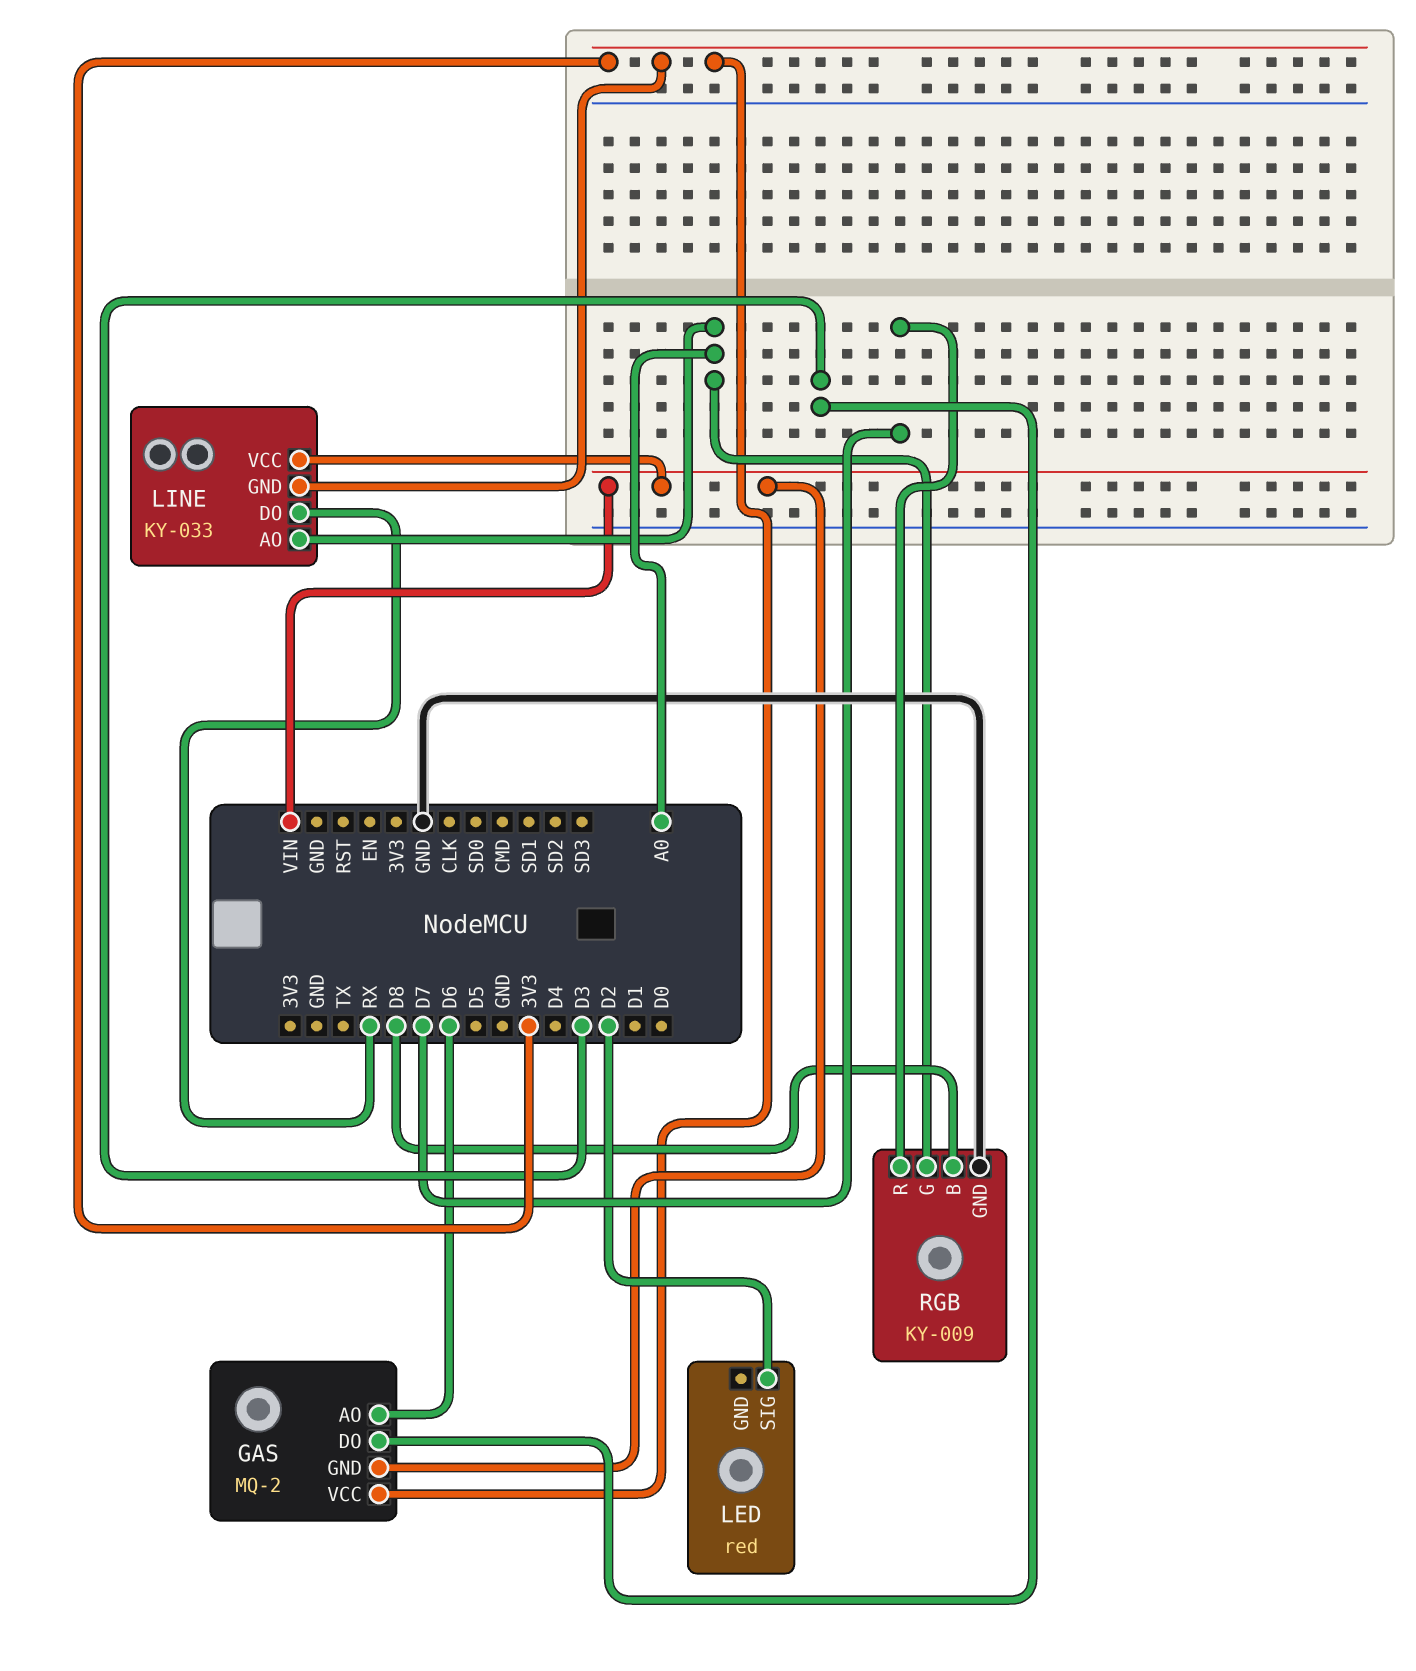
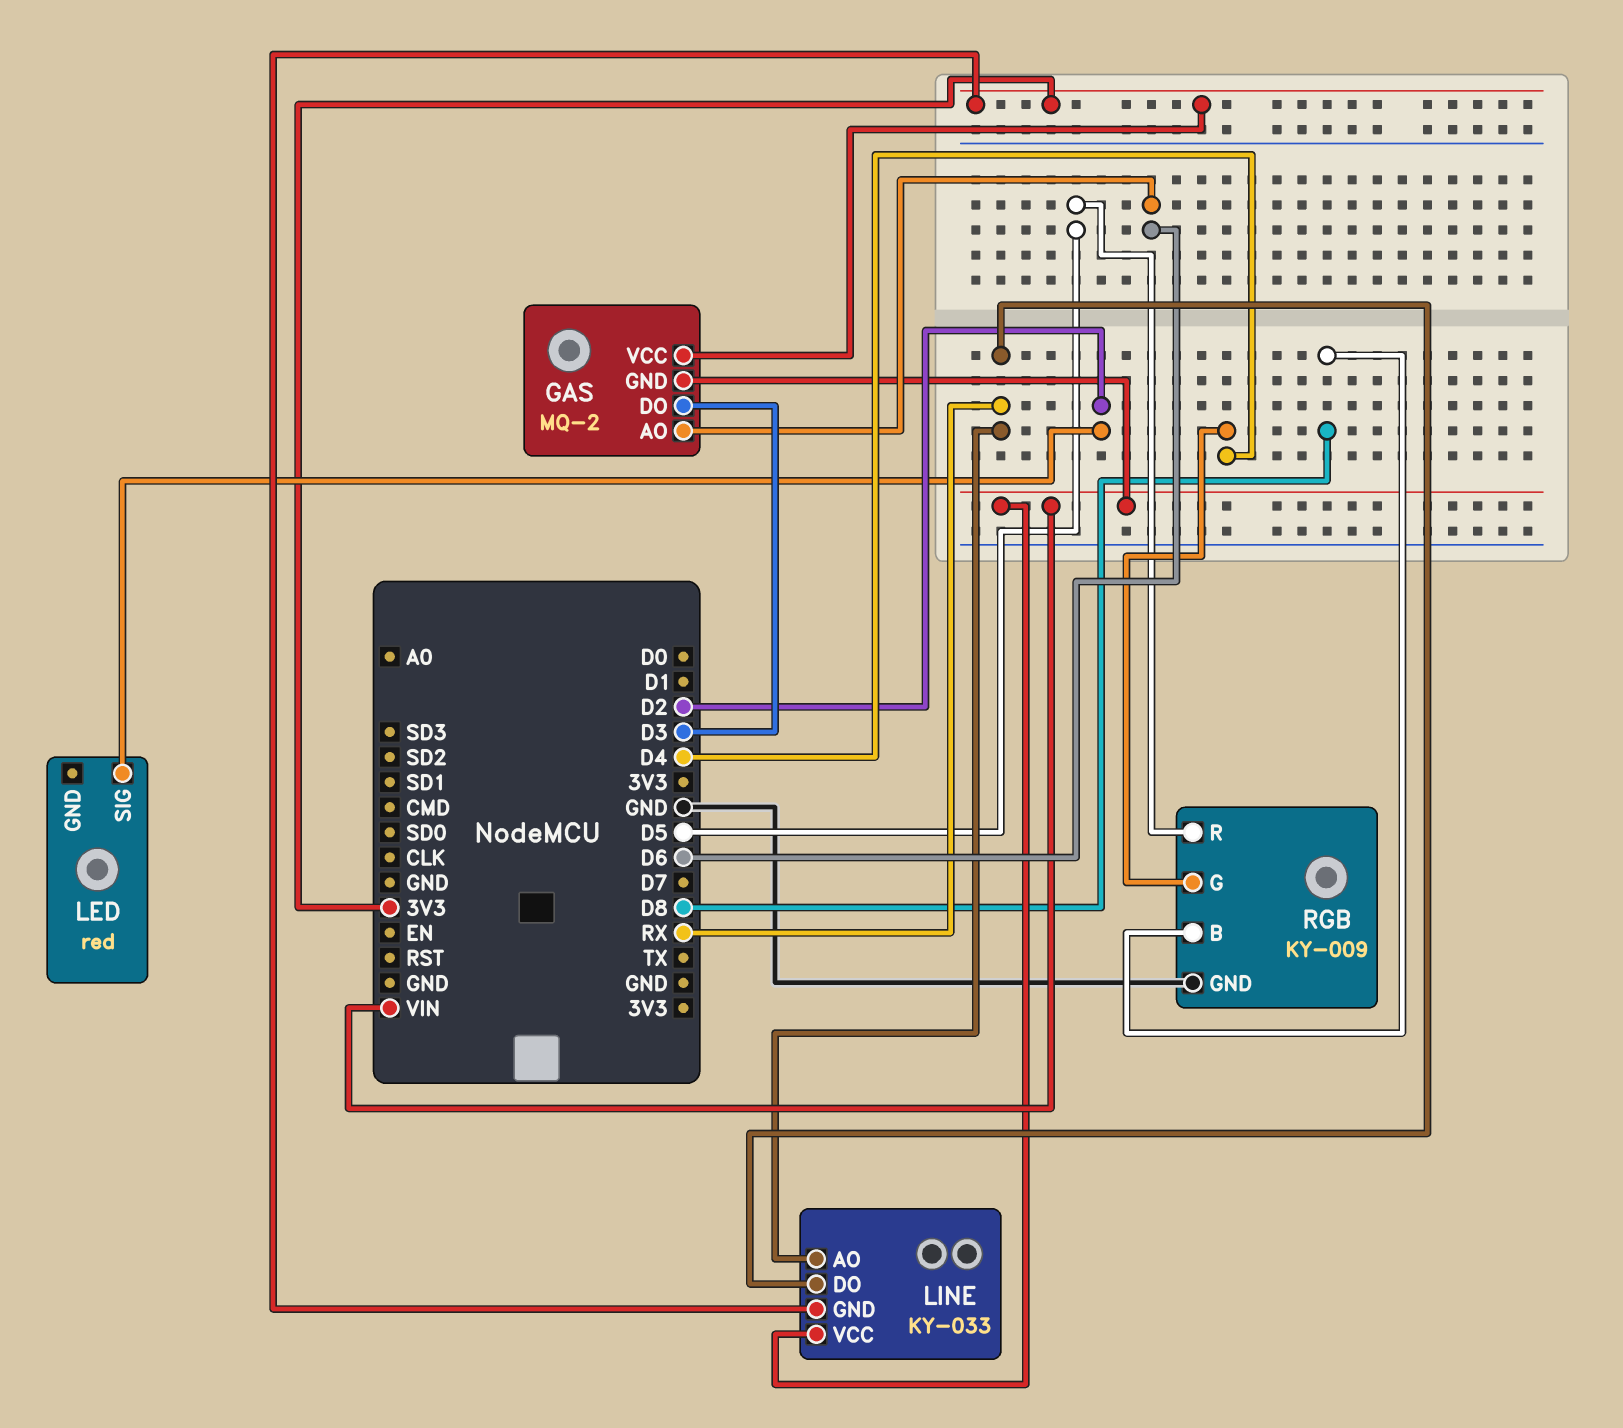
LINE pin AO: A0 -> RX
RGB pin G: A0 -> D4
RGB pin R: D7 -> D5

